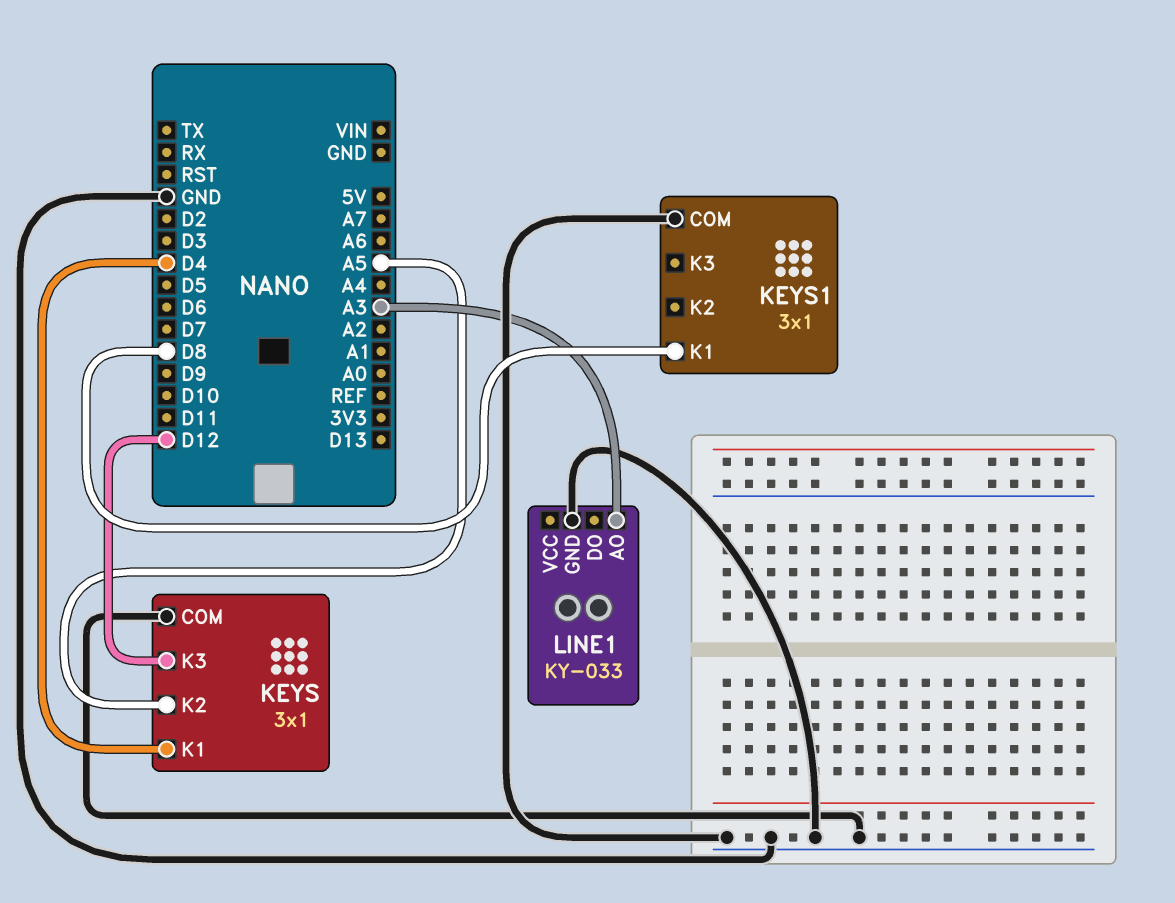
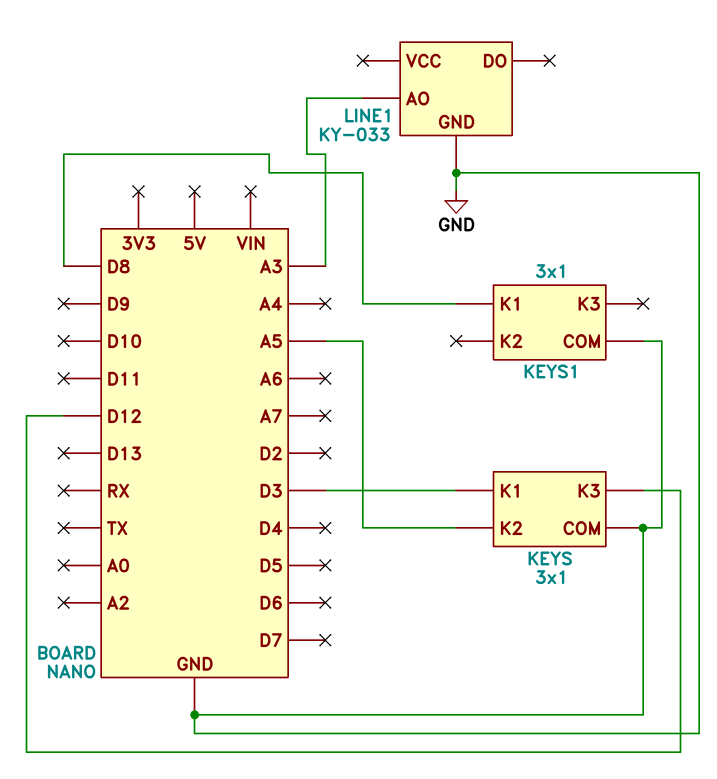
KEYS pin K1: D4 -> D3

